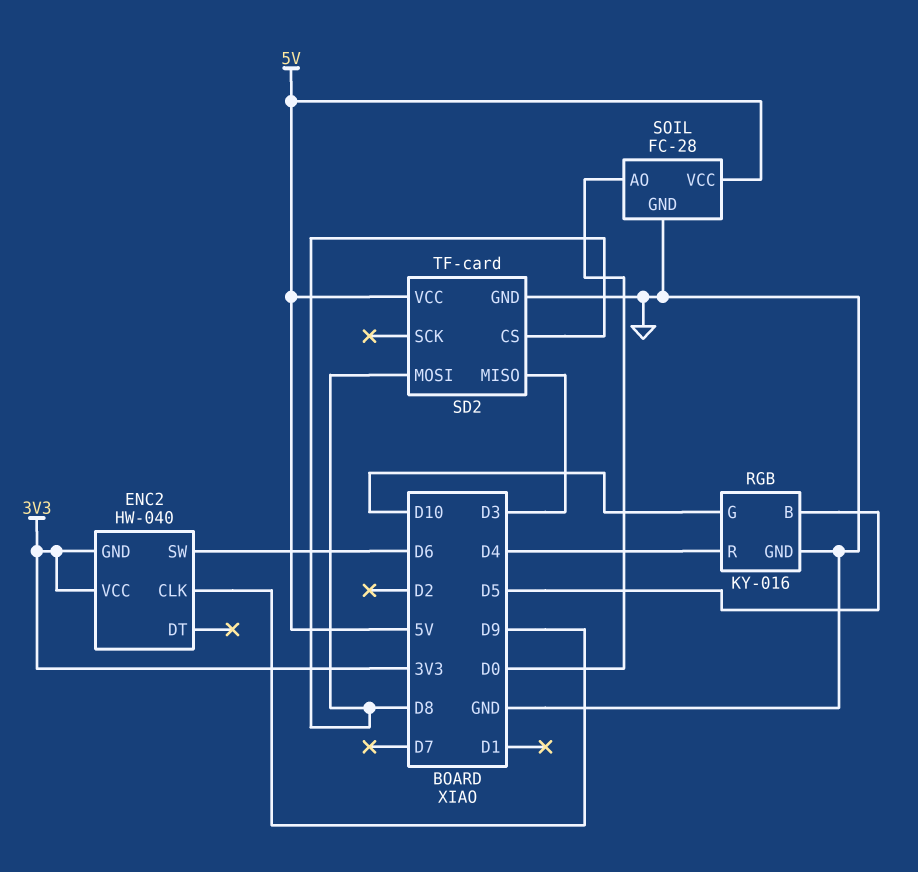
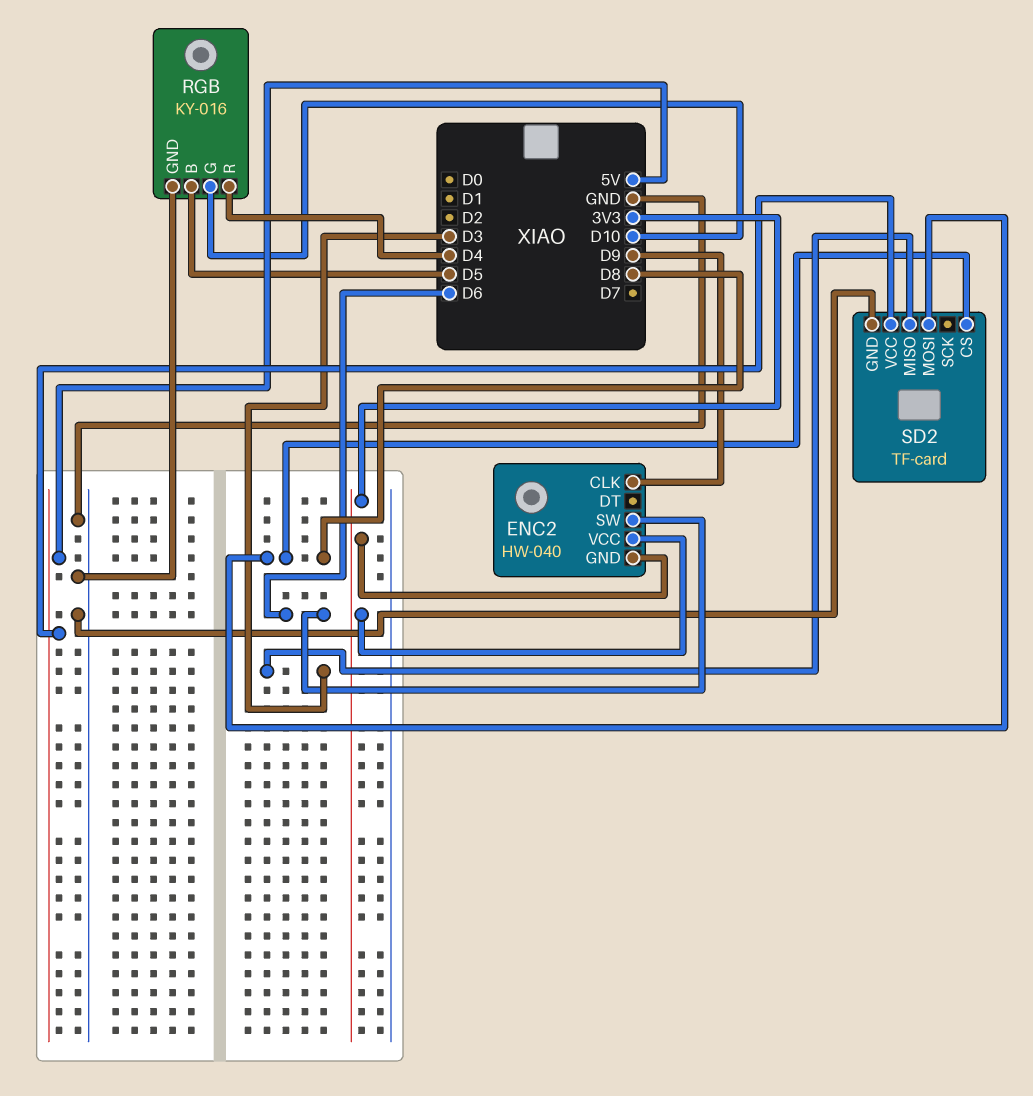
SOIL: FC-28 -> none
SOIL pin AO: D0 -> none
SOIL pin GND: GND -> none
SOIL pin VCC: 5V -> none

